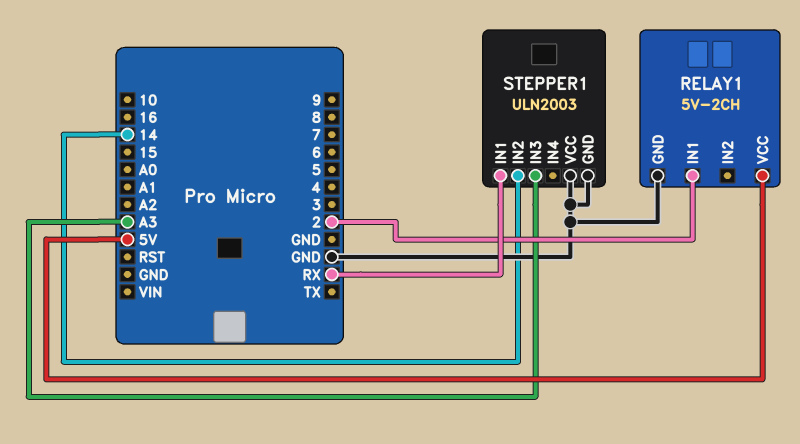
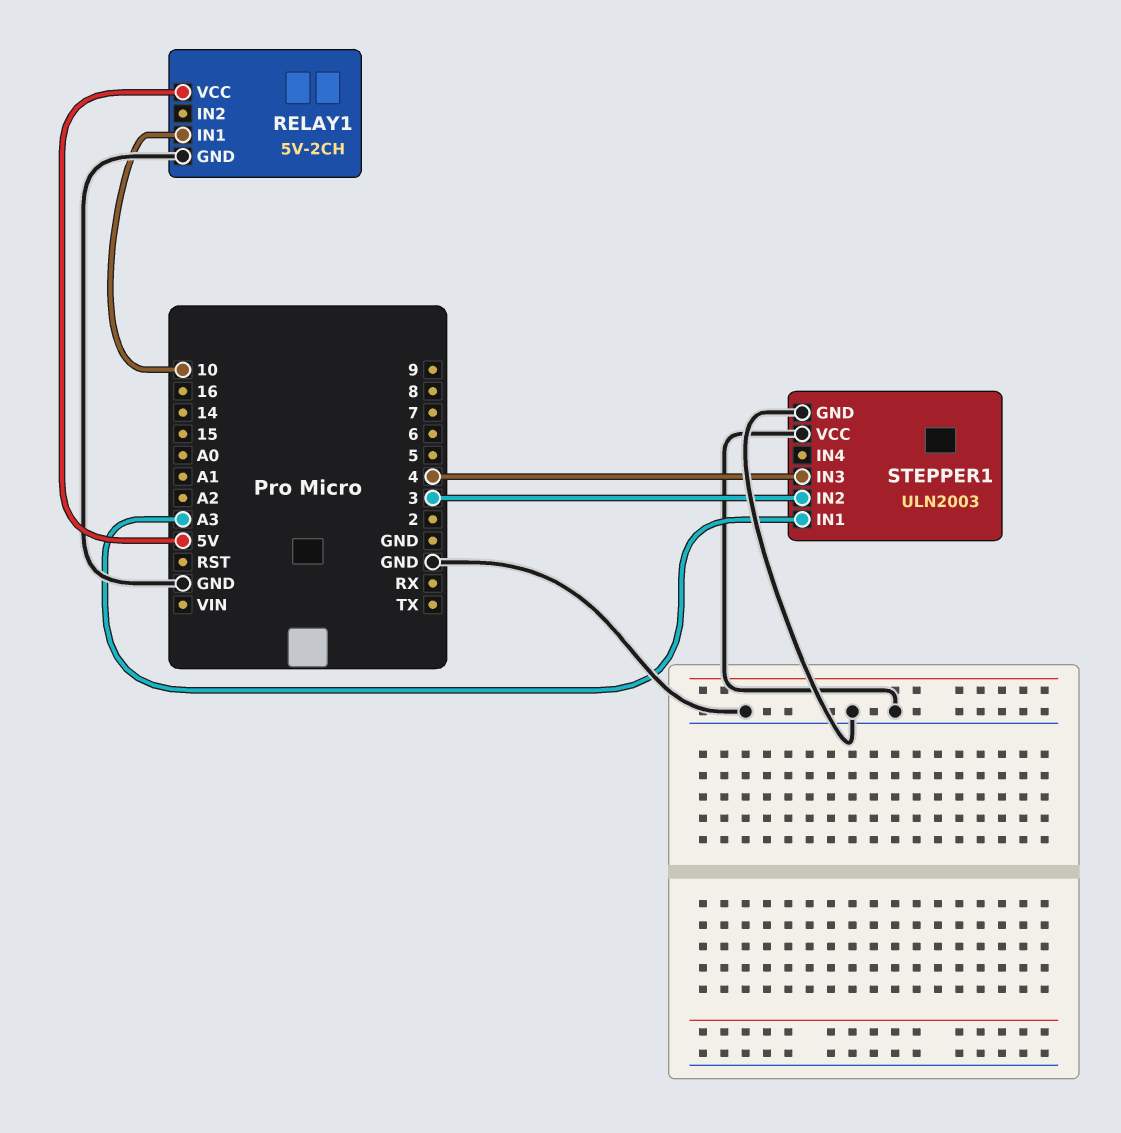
RELAY1 pin IN1: 2 -> 10
STEPPER1 pin IN1: RX -> A3
STEPPER1 pin IN2: 14 -> 3
STEPPER1 pin IN3: A3 -> 4

